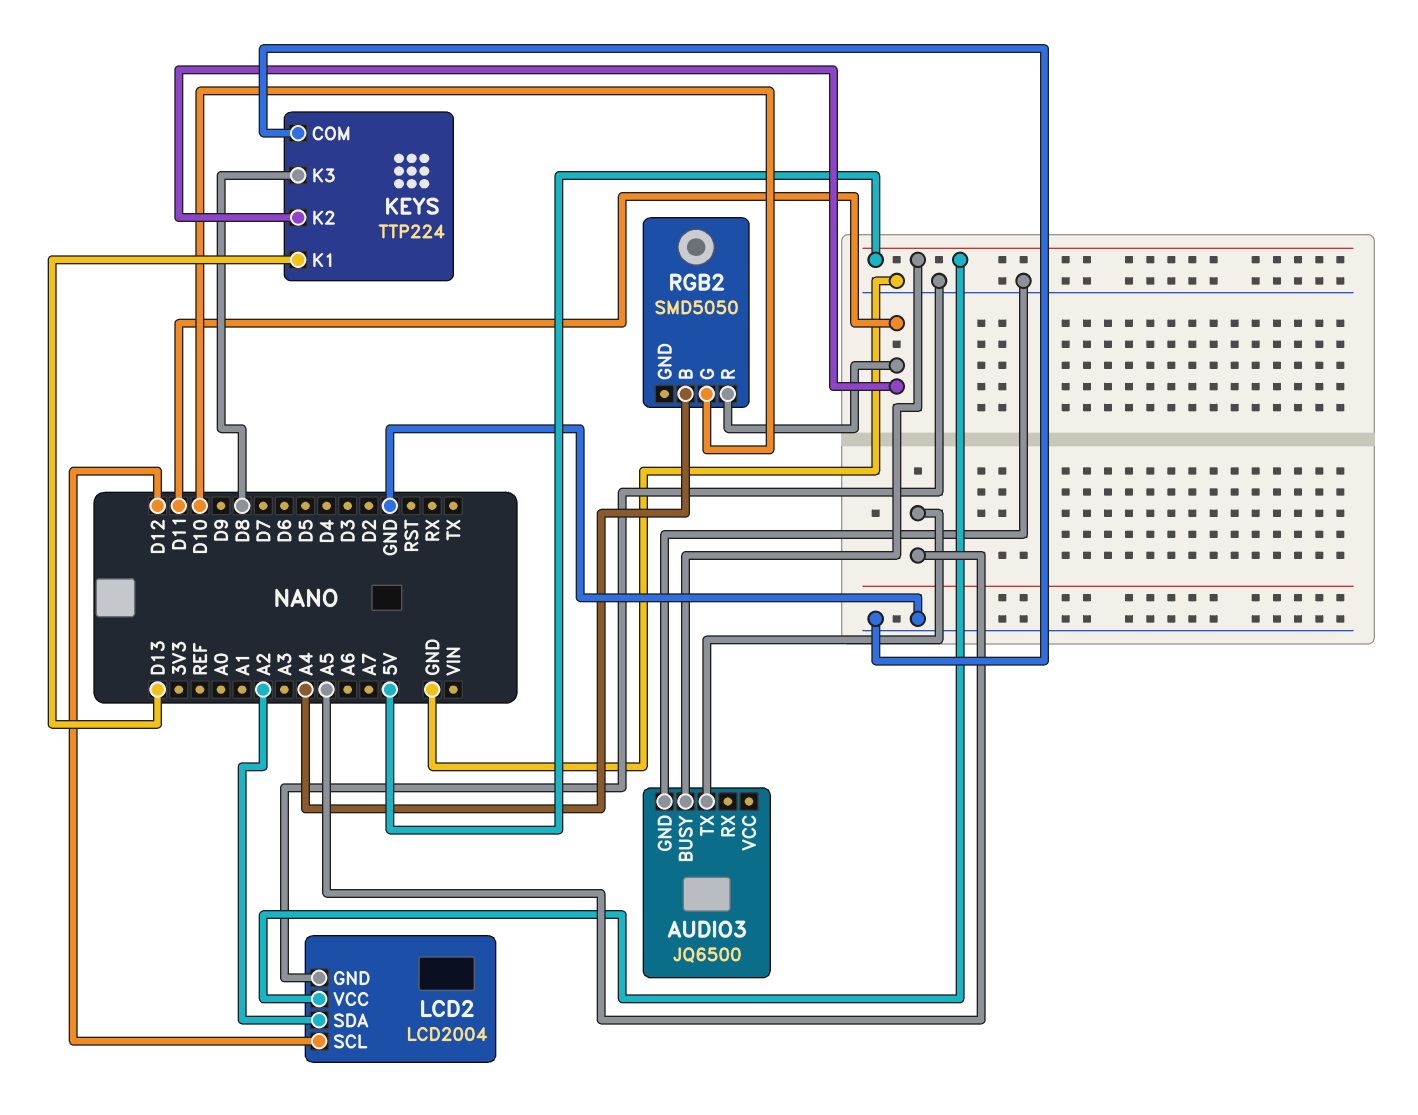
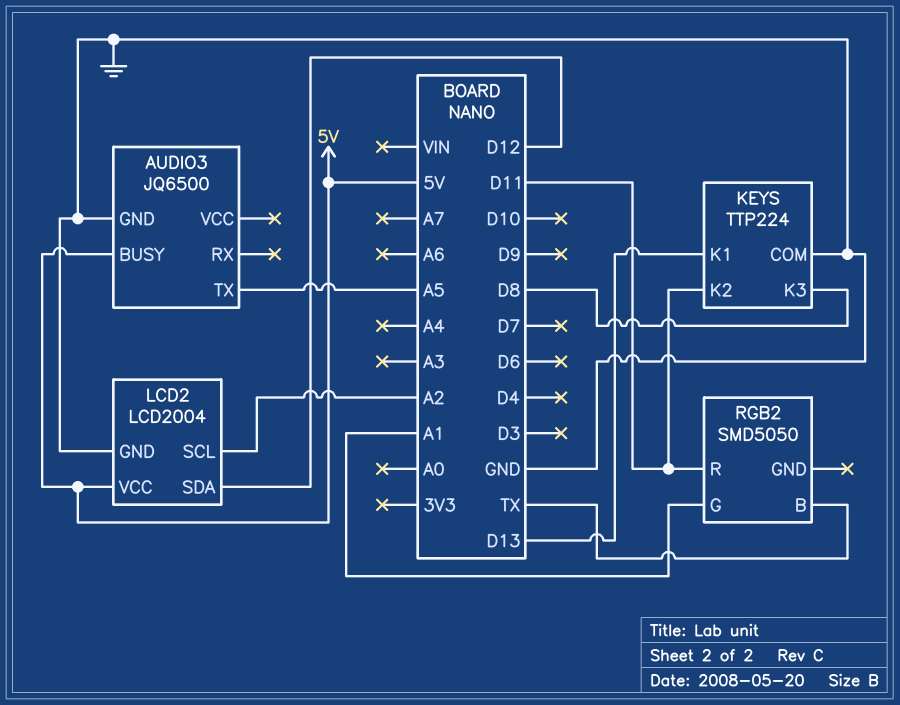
LCD2 pin SCL: D12 -> A2
LCD2 pin SDA: A2 -> D12
RGB2 pin B: A4 -> TX
RGB2 pin G: D10 -> A1

